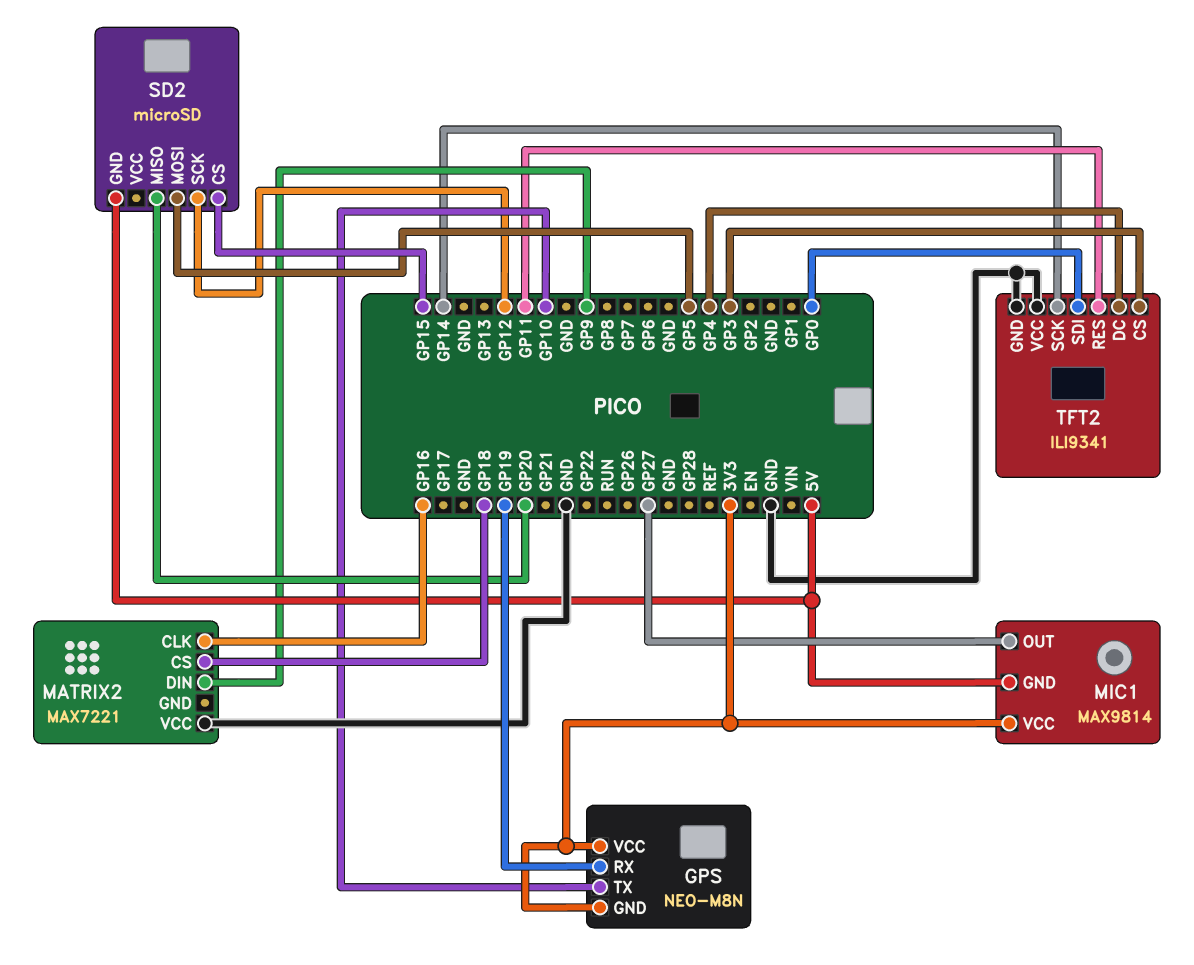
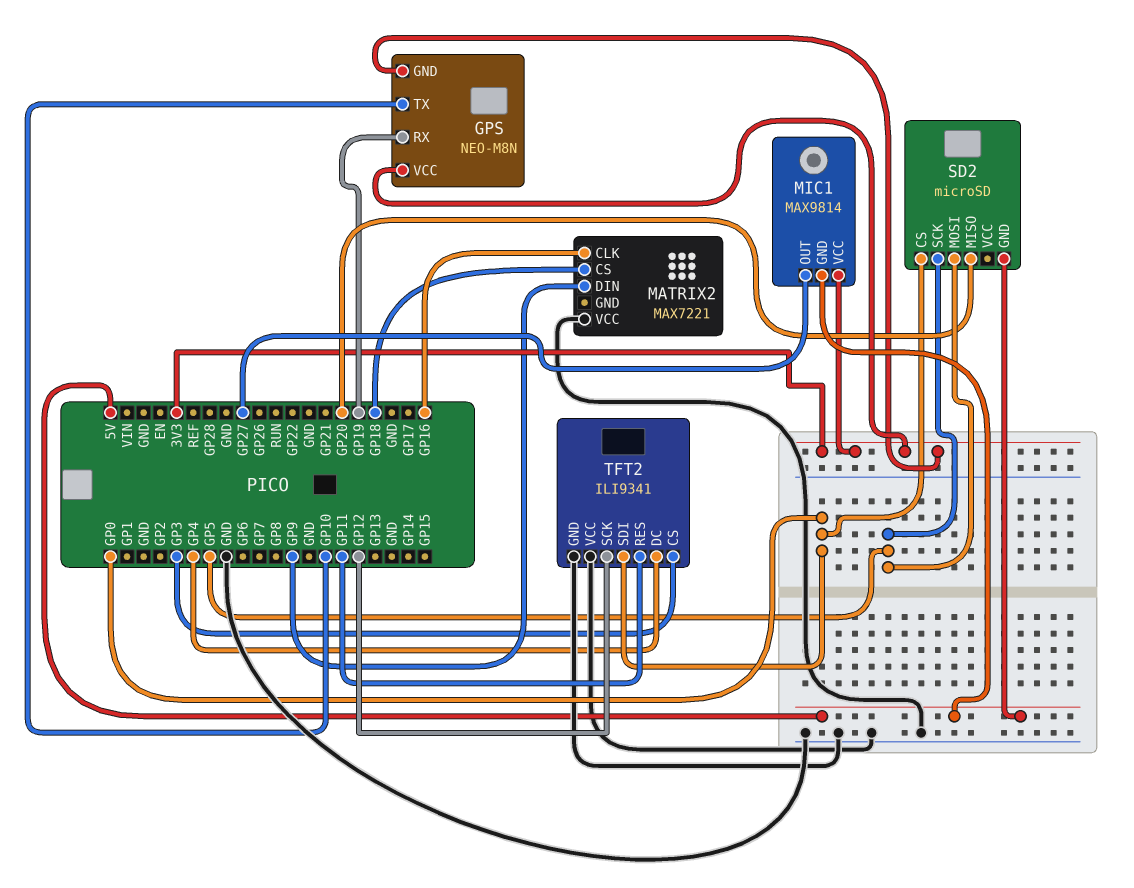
SD2 pin CS: GP15 -> GP0
SD2 pin SCK: GP12 -> GP5
TFT2 pin SCK: GP14 -> GP12

